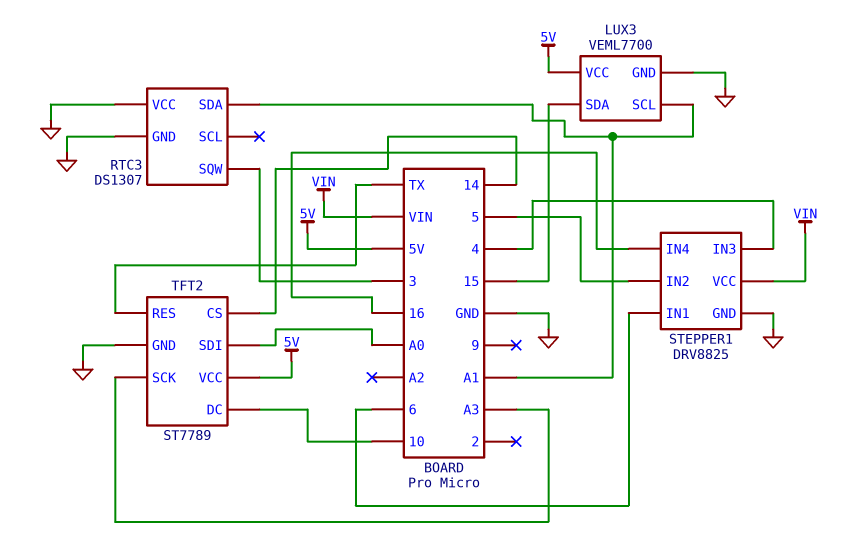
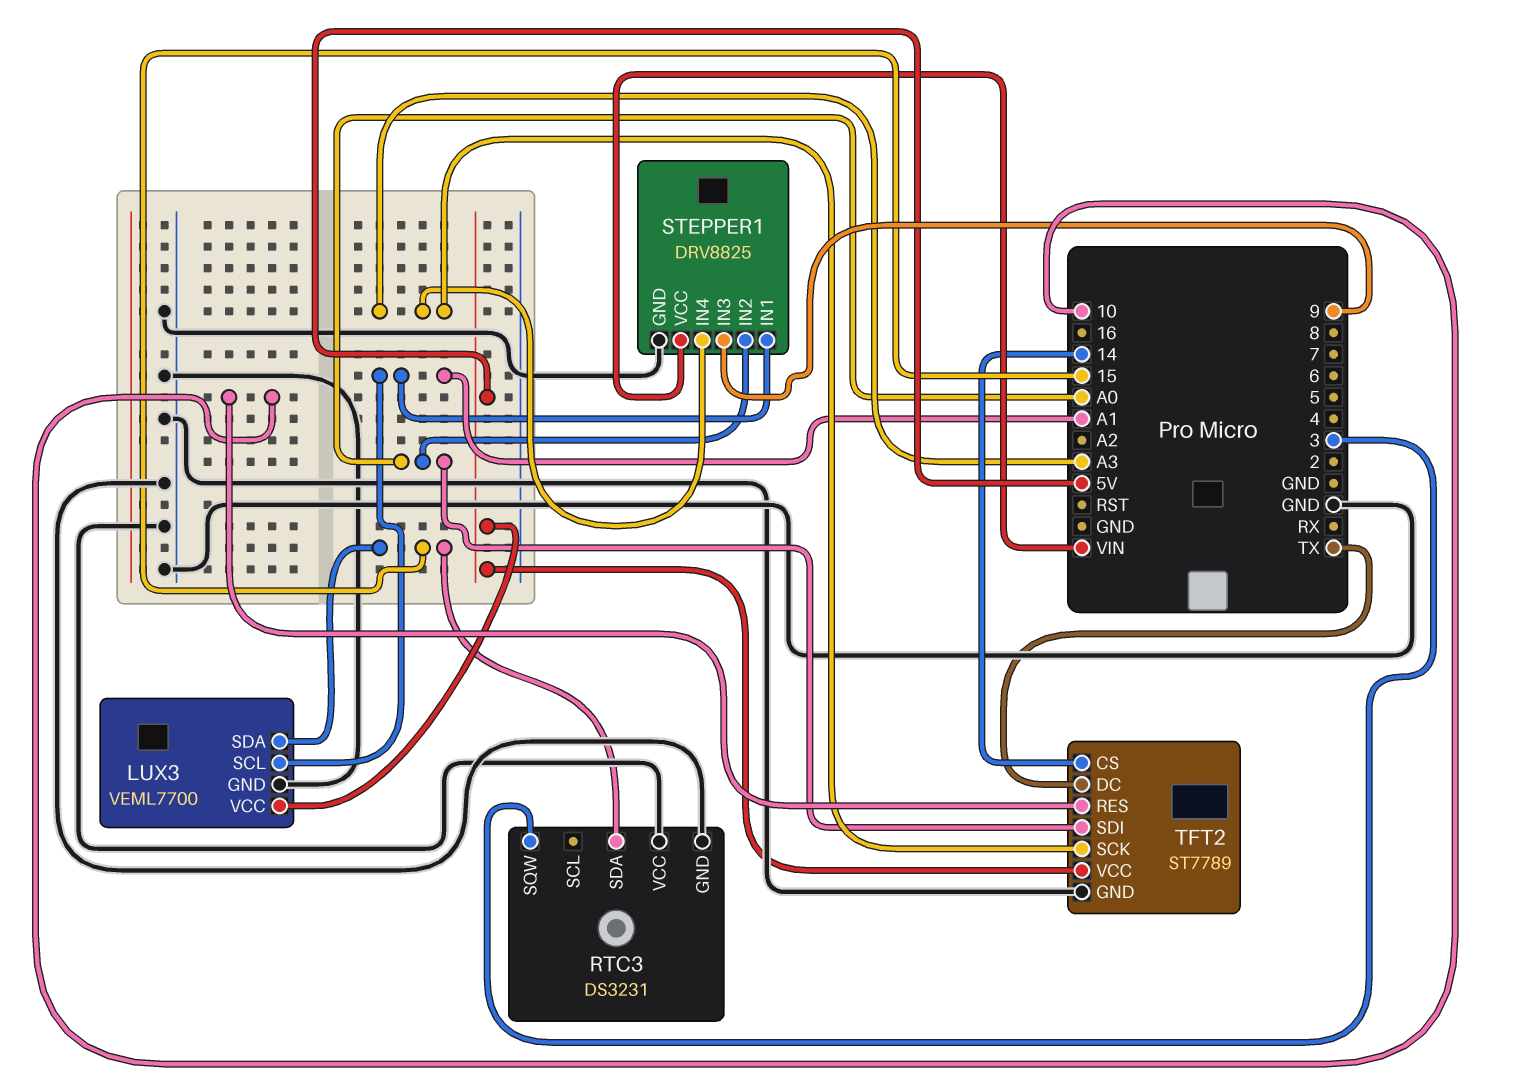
RTC3: DS1307 -> DS3231
RTC3 pin SDA: A1 -> 15
STEPPER1 pin IN1: 6 -> A1
STEPPER1 pin IN2: 5 -> A0
STEPPER1 pin IN3: 4 -> 9
STEPPER1 pin IN4: 16 -> A3
TFT2 pin DC: 10 -> TX
TFT2 pin RES: TX -> 10

